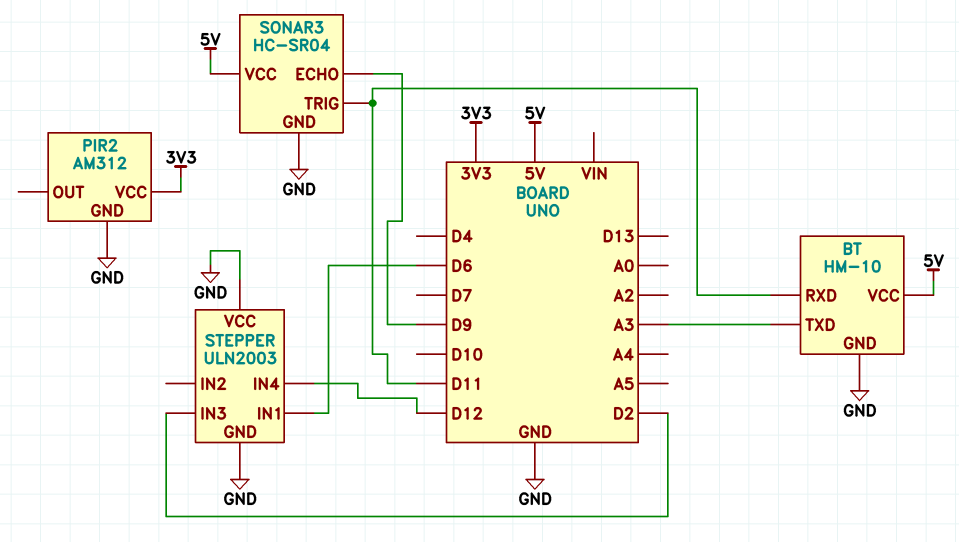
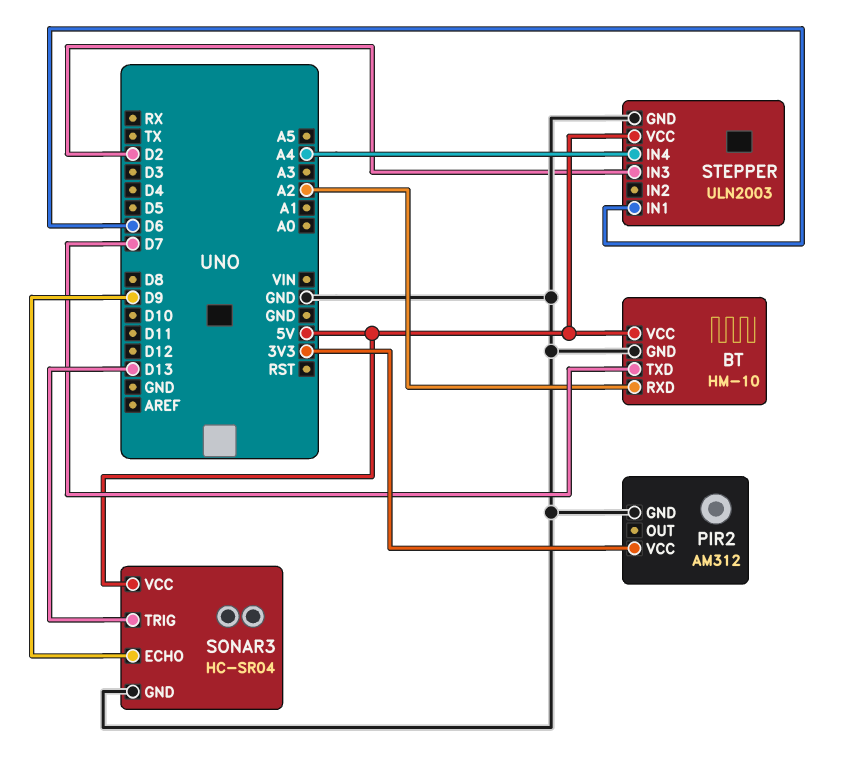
BT pin RXD: D11 -> A2
BT pin TXD: A3 -> D7
SONAR3 pin TRIG: D11 -> D13
STEPPER pin IN4: D12 -> A4
STEPPER pin VCC: GND -> 5V

